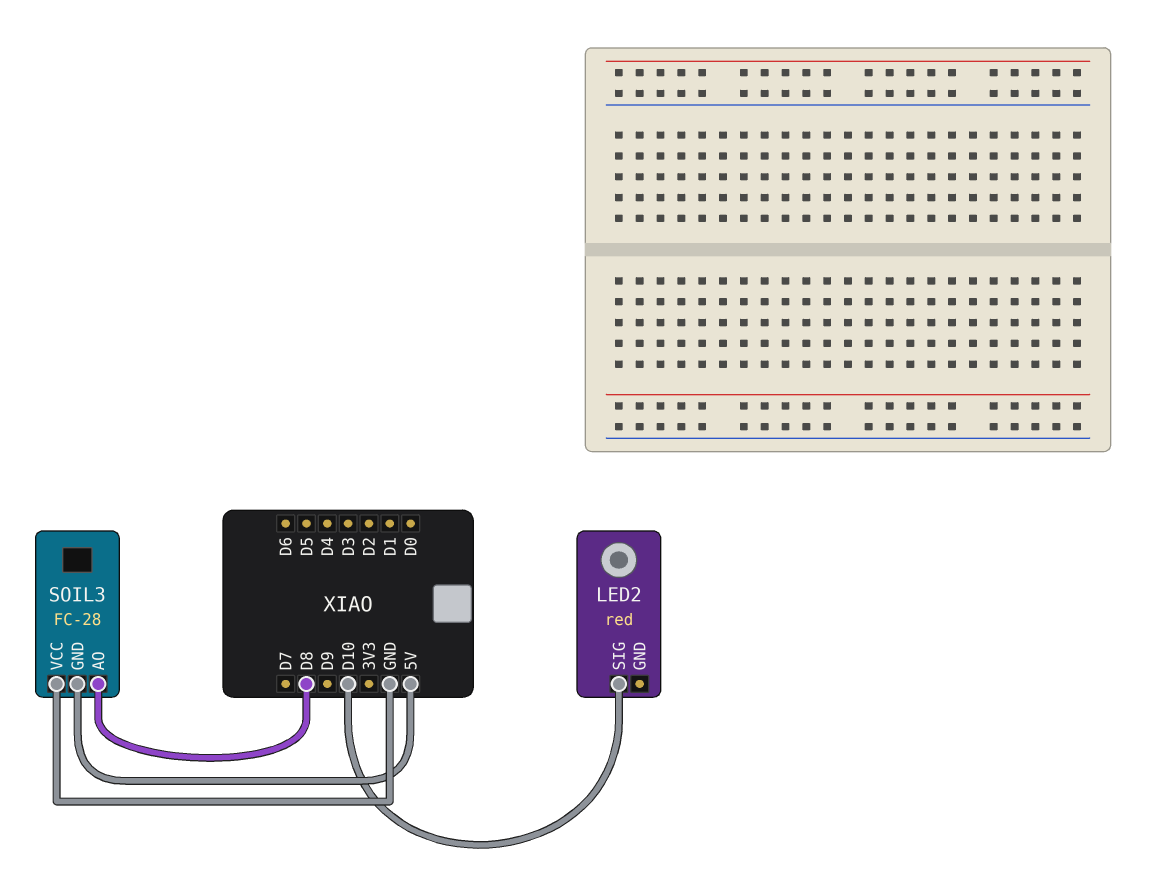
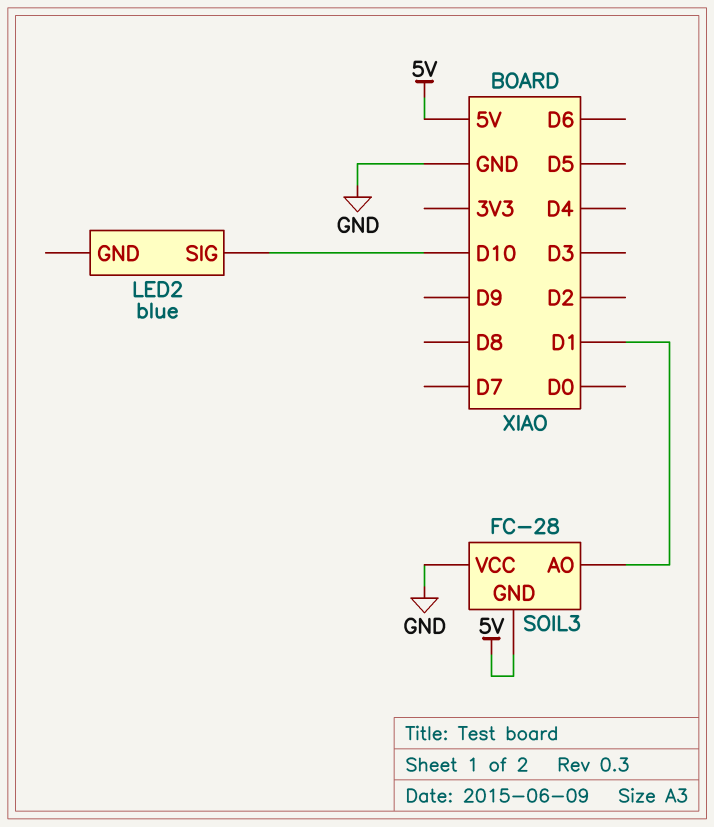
LED2: red -> blue
SOIL3 pin AO: D8 -> D1

